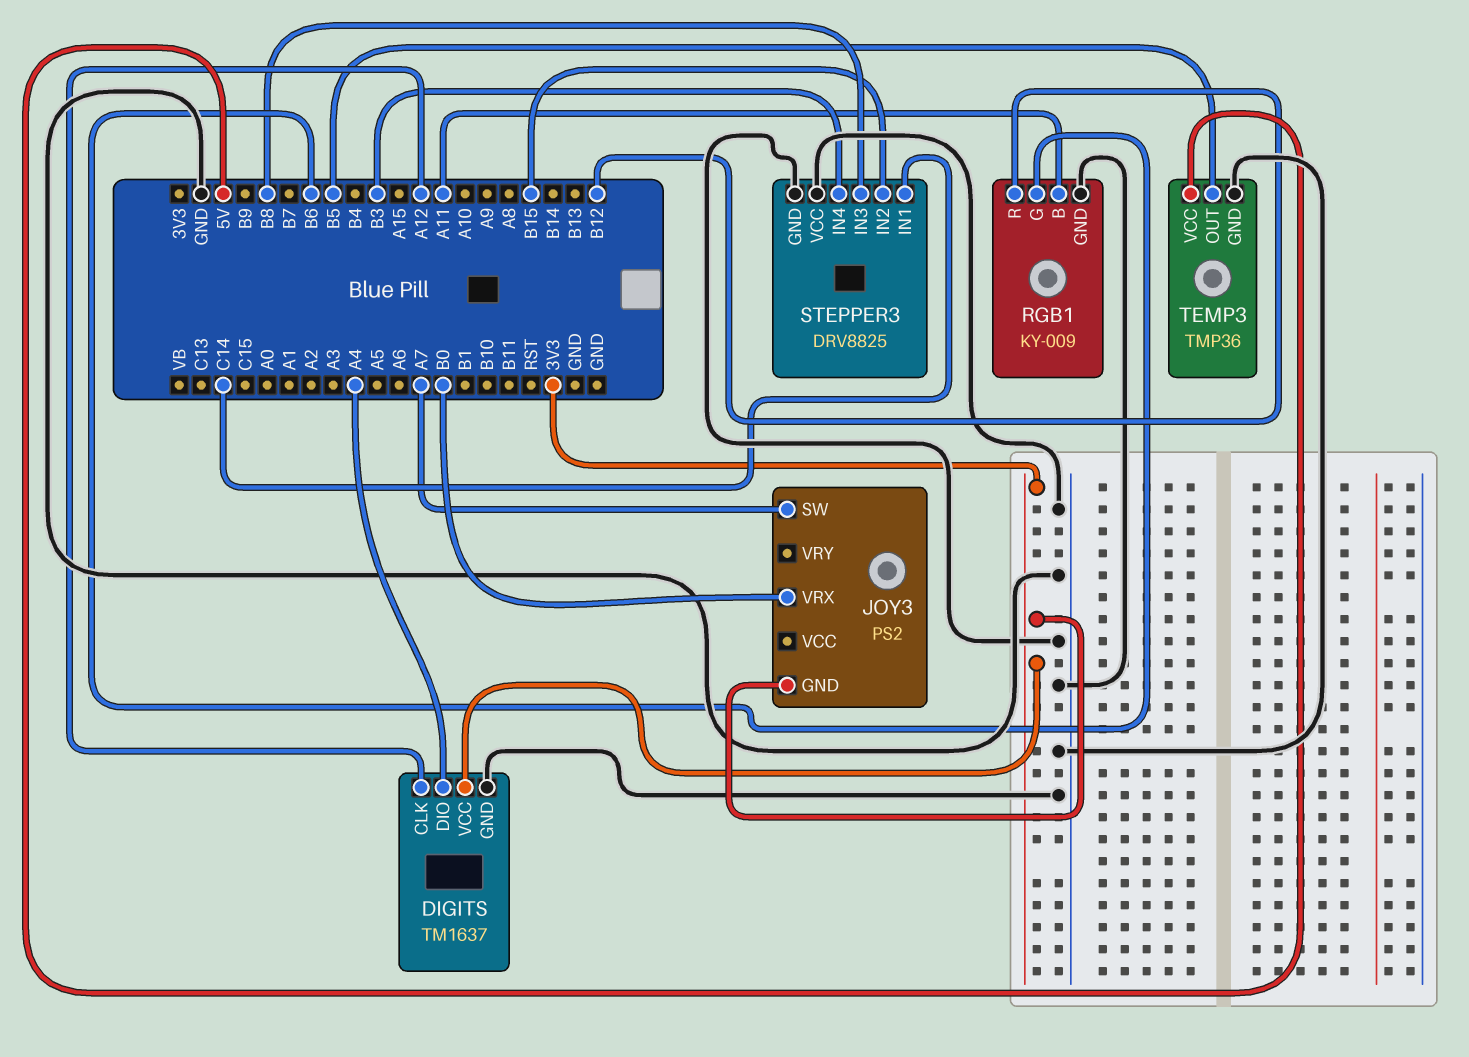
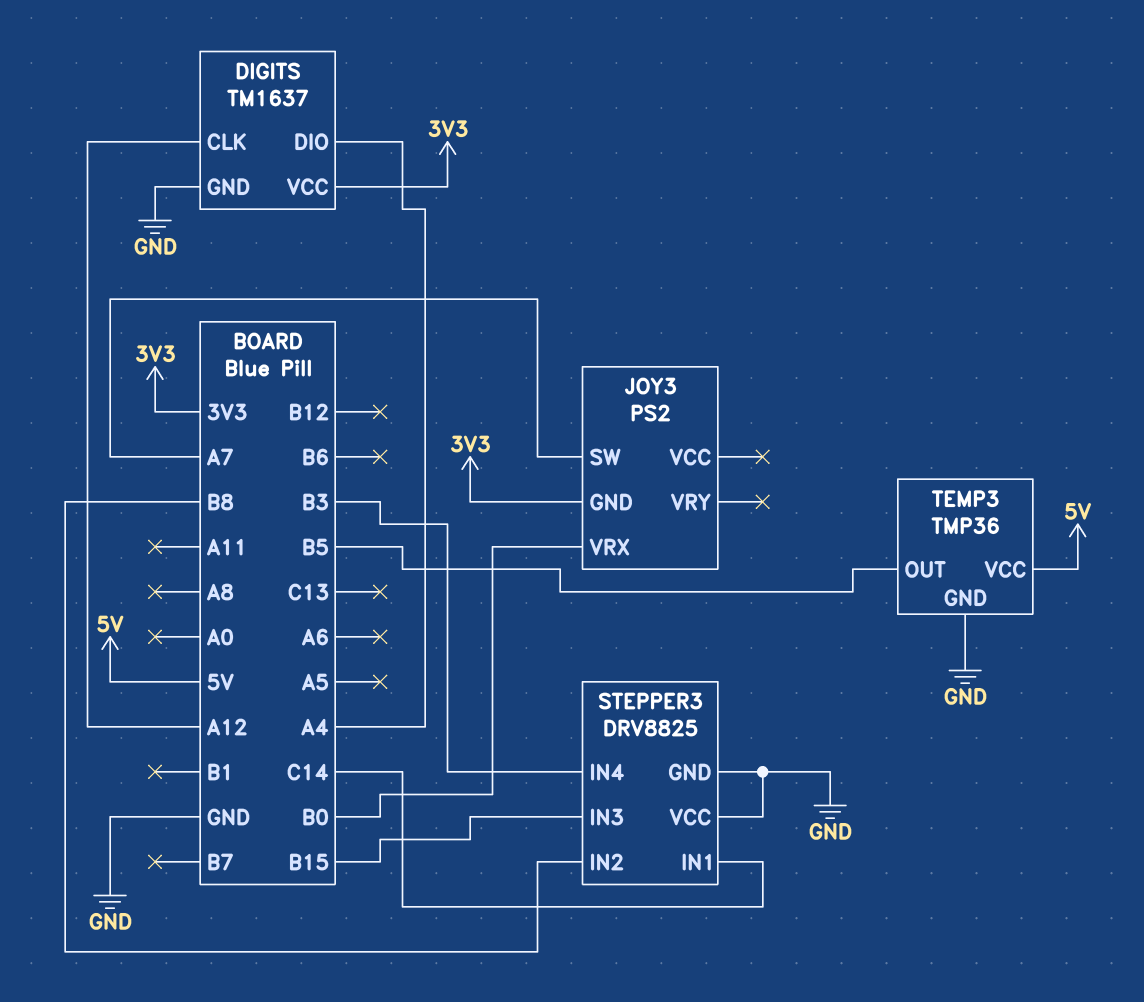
RGB1: KY-009 -> none
RGB1 pin B: A11 -> none
RGB1 pin G: B6 -> none
RGB1 pin GND: GND -> none
RGB1 pin R: B12 -> none
STEPPER3 pin IN2: B15 -> B8
STEPPER3 pin IN3: B8 -> B15

